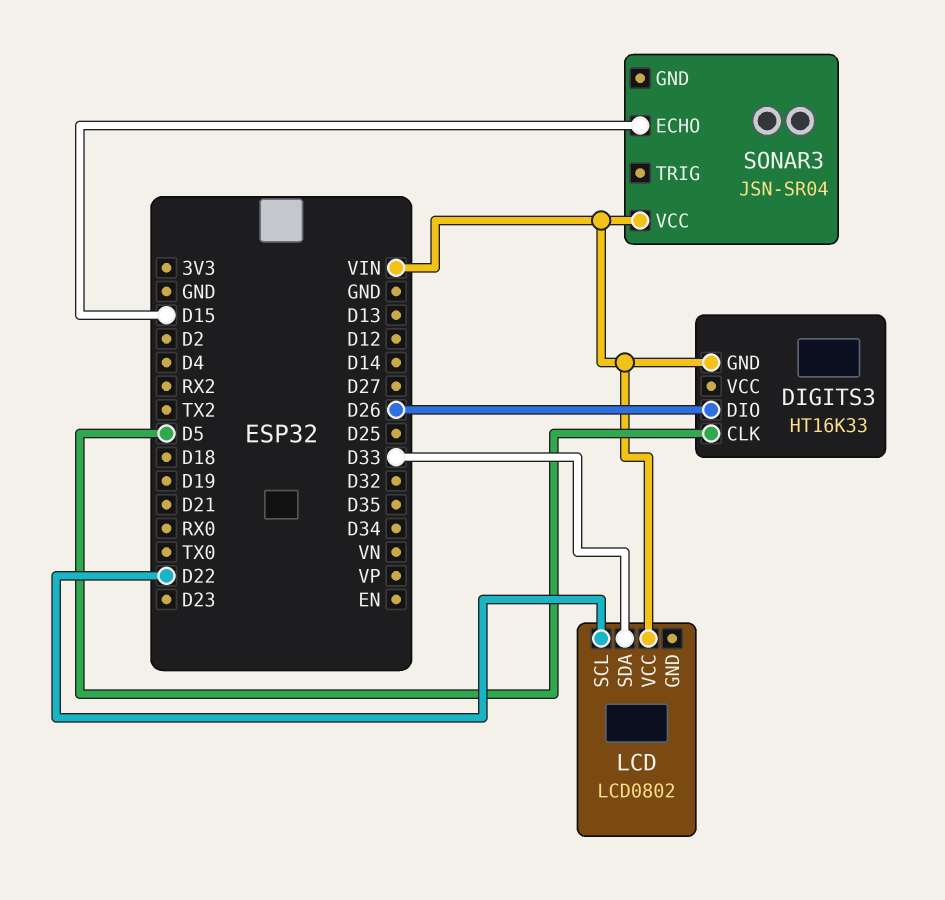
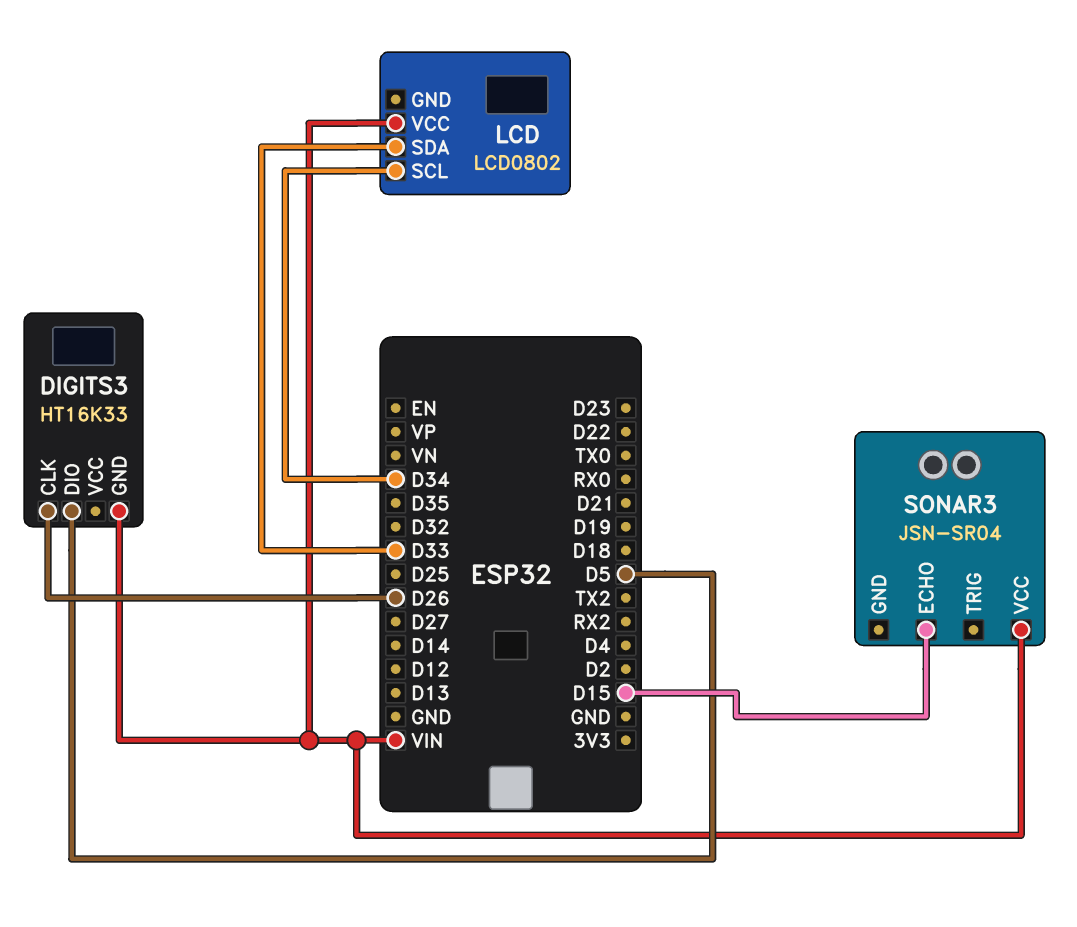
DIGITS3 pin CLK: D5 -> D26
DIGITS3 pin DIO: D26 -> D5
LCD pin SCL: D22 -> D34

